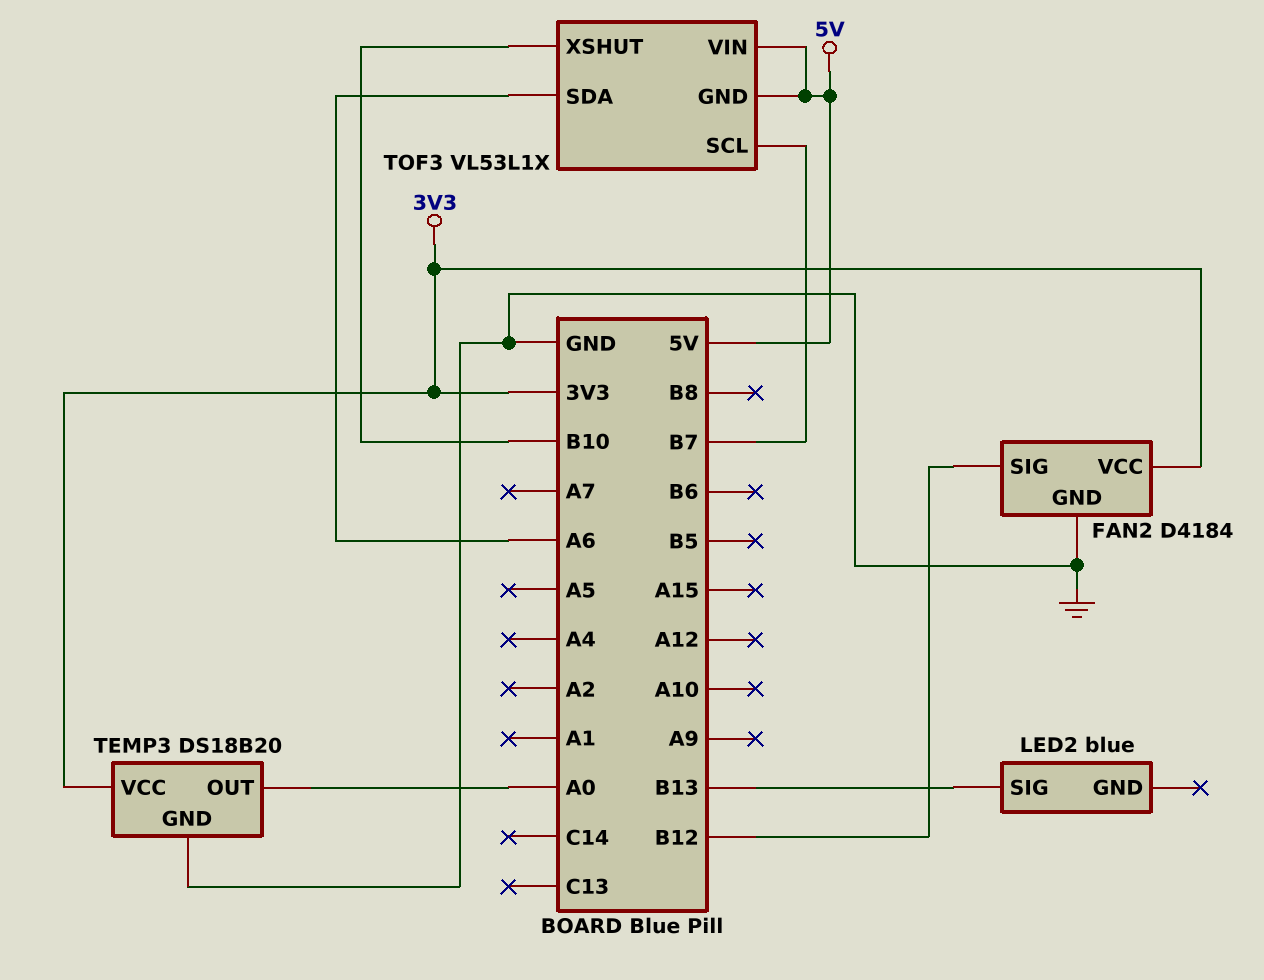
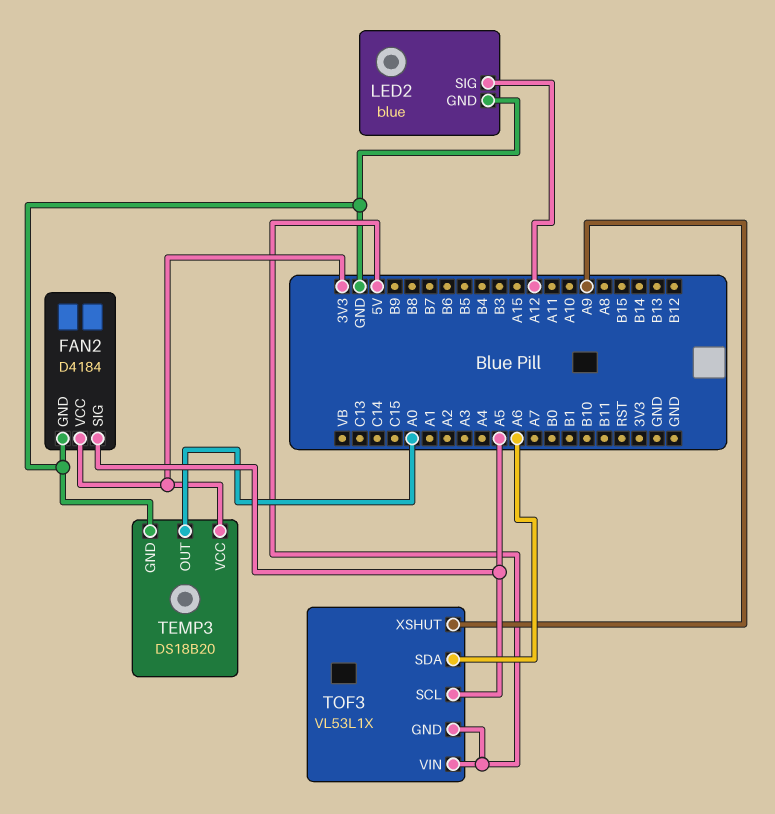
FAN2 pin SIG: B12 -> A5
LED2 pin GND: none -> GND
LED2 pin SIG: B13 -> A12
TOF3 pin SCL: B7 -> A5
TOF3 pin XSHUT: B10 -> A9

